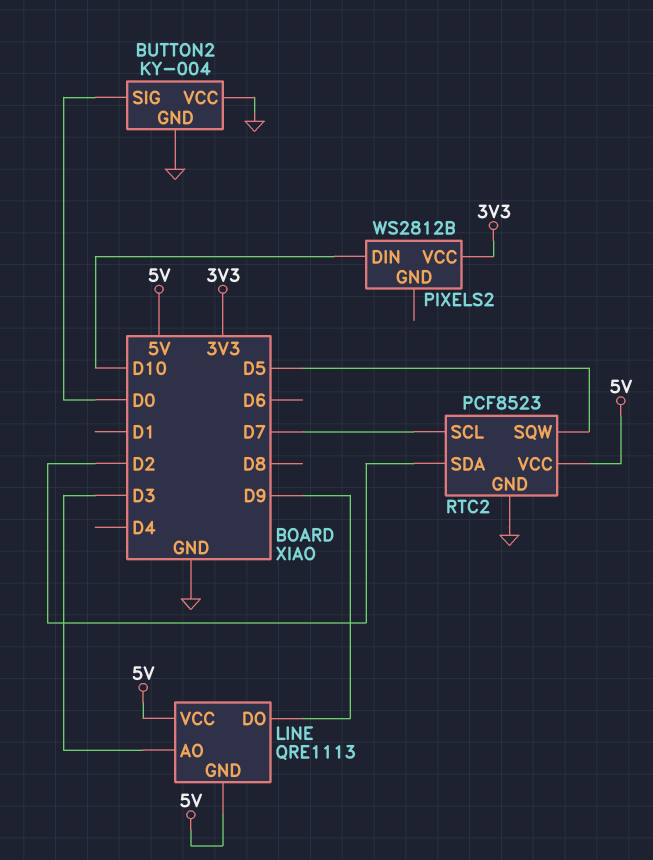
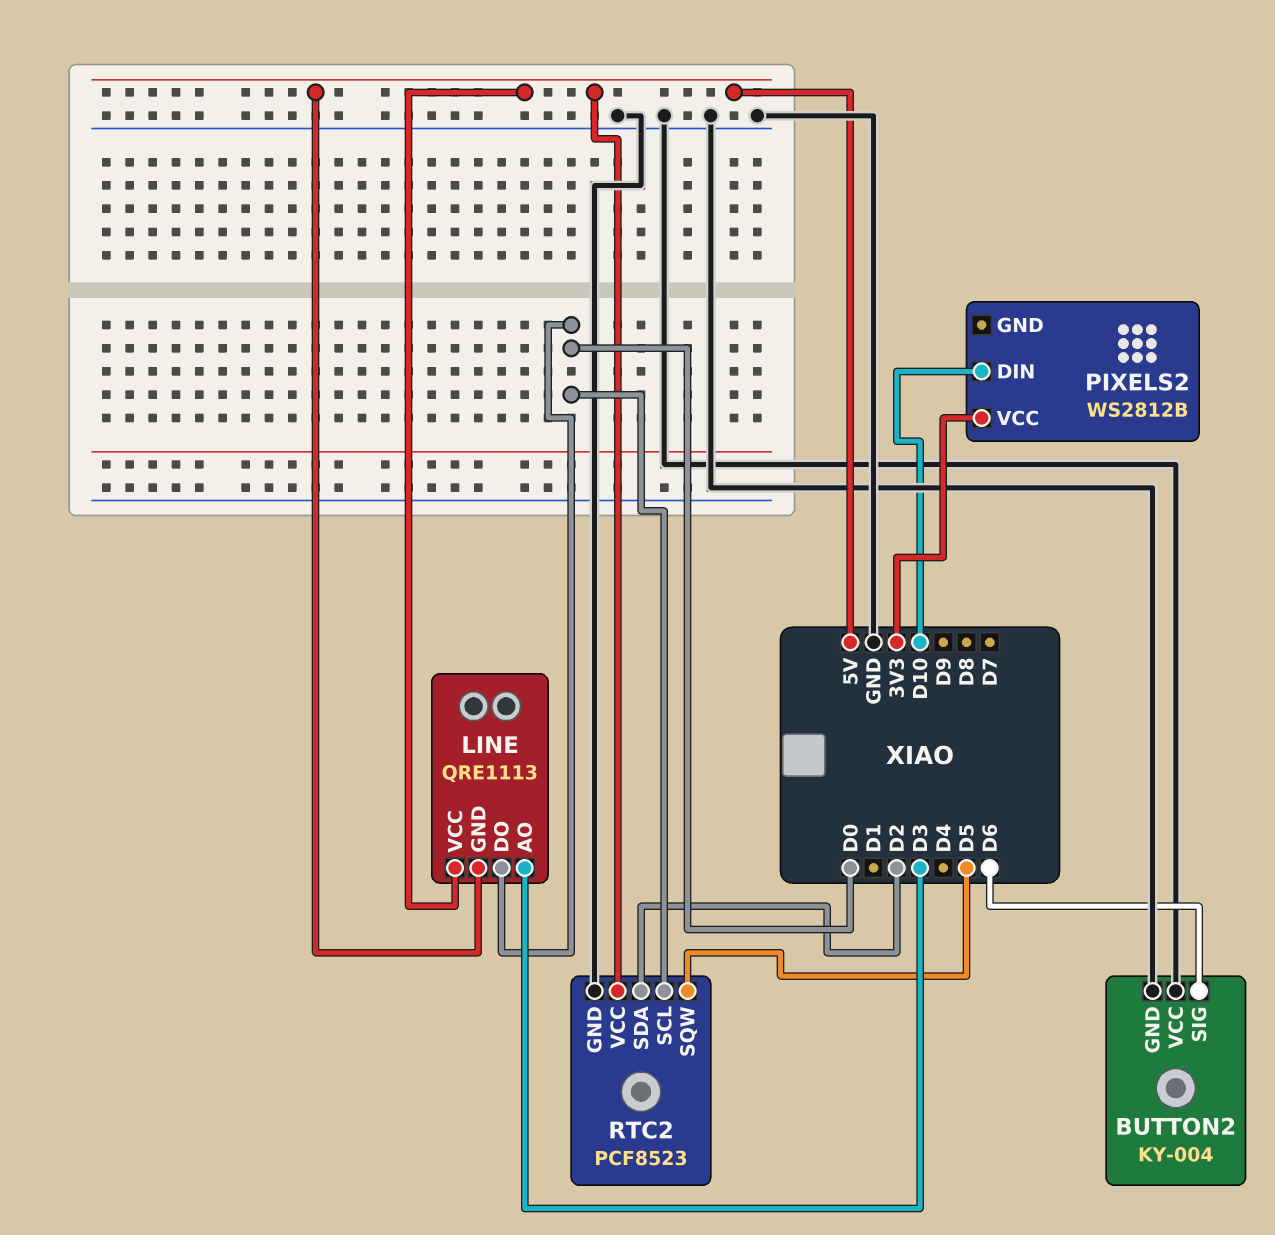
BUTTON2 pin SIG: D0 -> D6
LINE pin DO: D9 -> D0
RTC2 pin SCL: D7 -> D0

